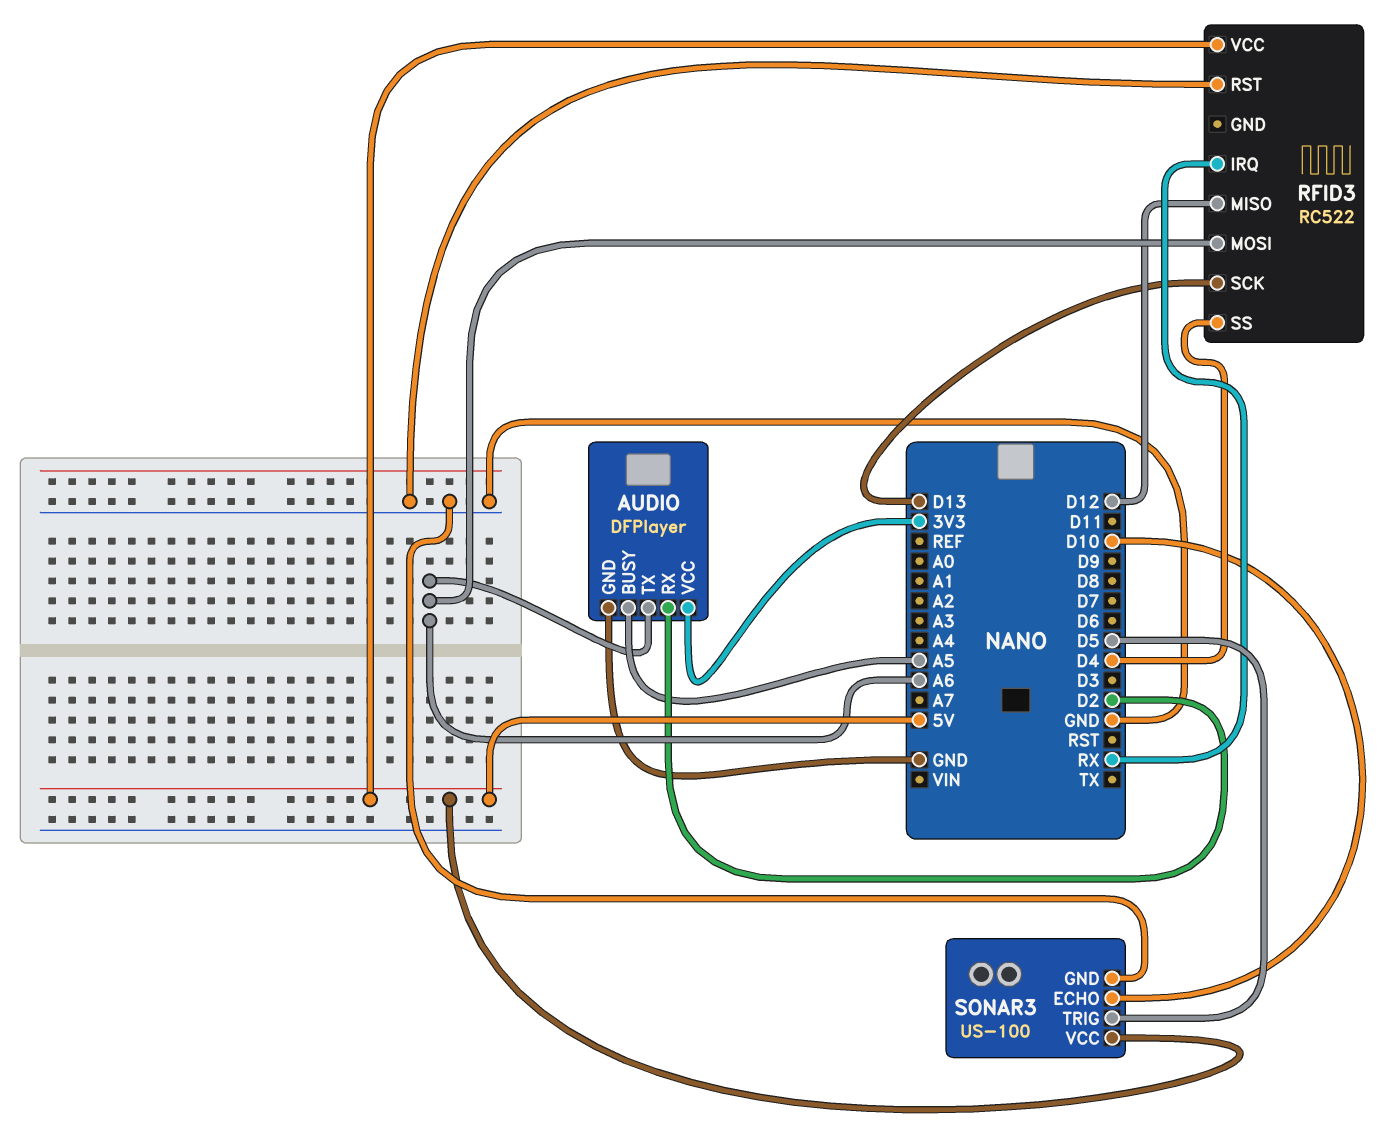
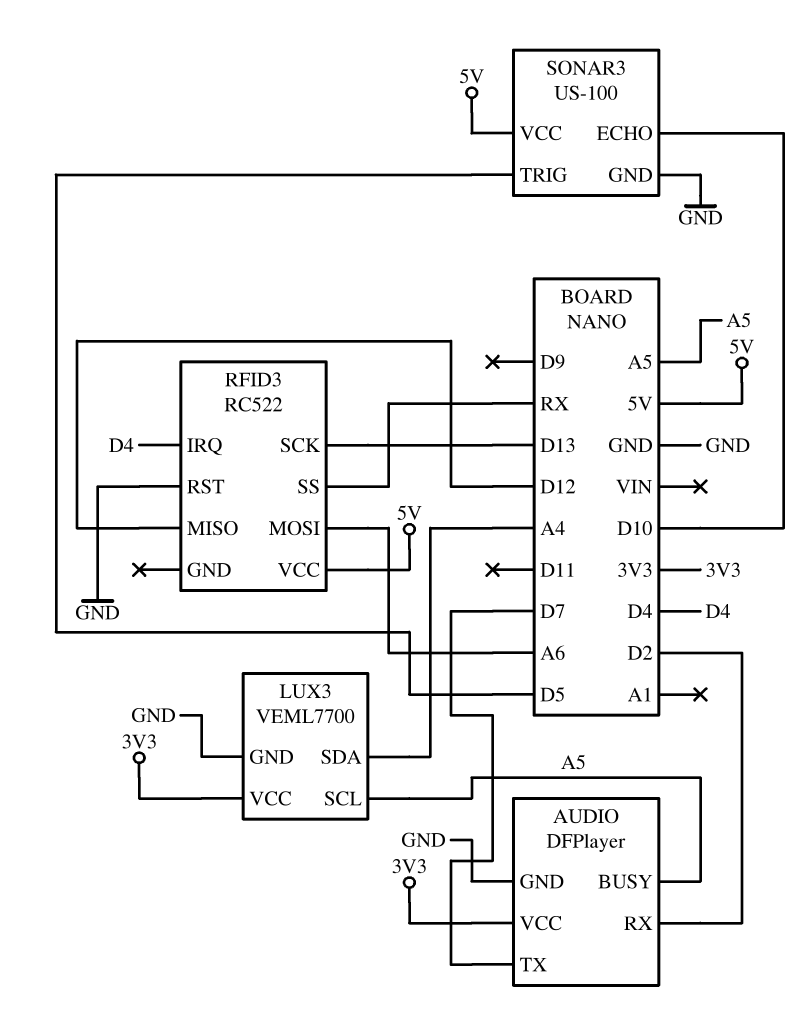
AUDIO pin TX: A6 -> D7
LUX3: none -> VEML7700
LUX3 pin GND: none -> GND
LUX3 pin SCL: none -> A5
LUX3 pin SDA: none -> A4
LUX3 pin VCC: none -> 3V3
RFID3 pin IRQ: RX -> D4
RFID3 pin SS: D4 -> RX

